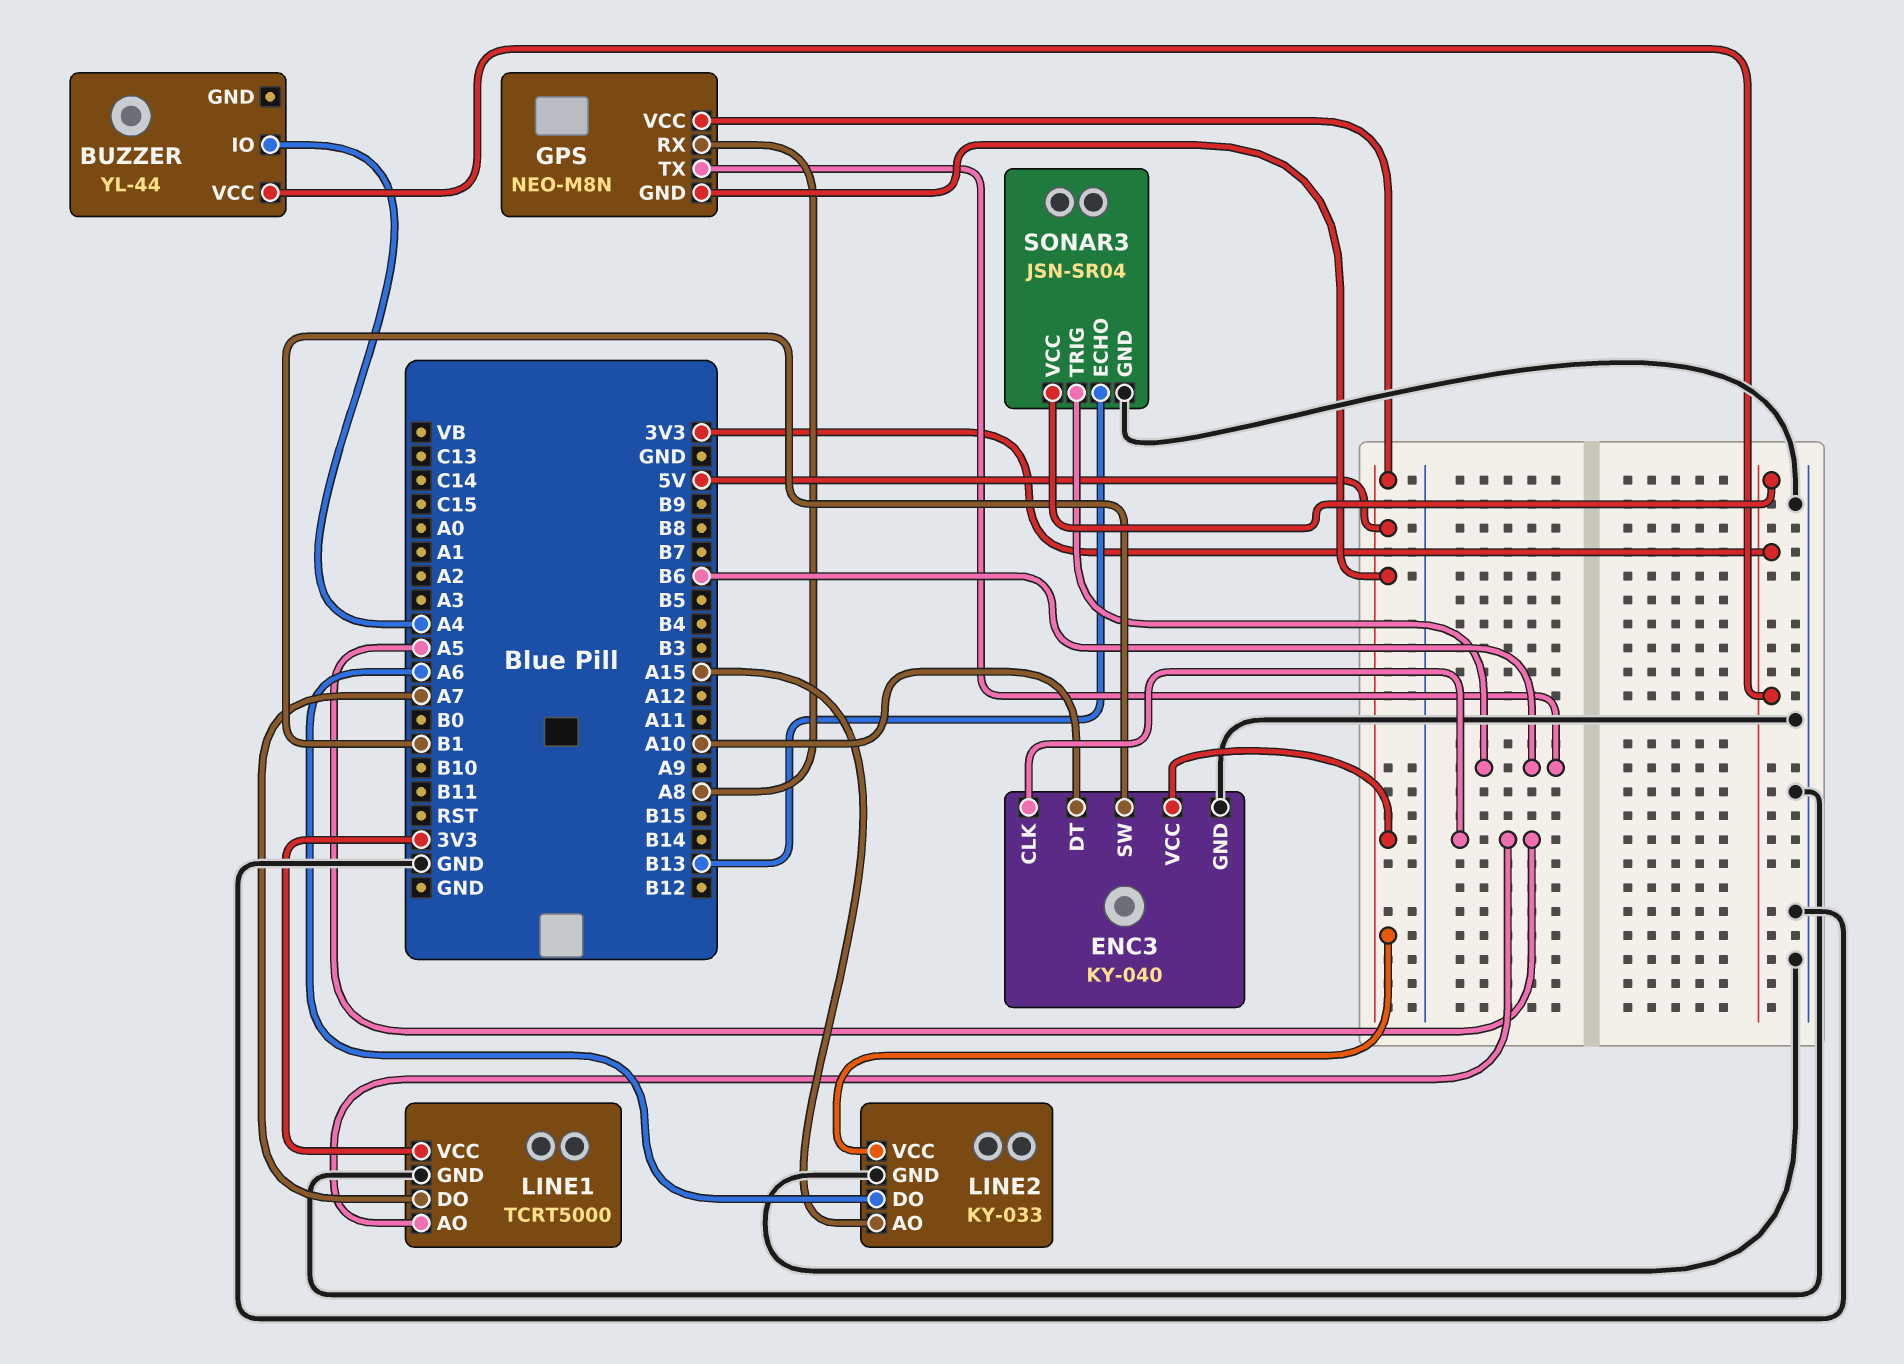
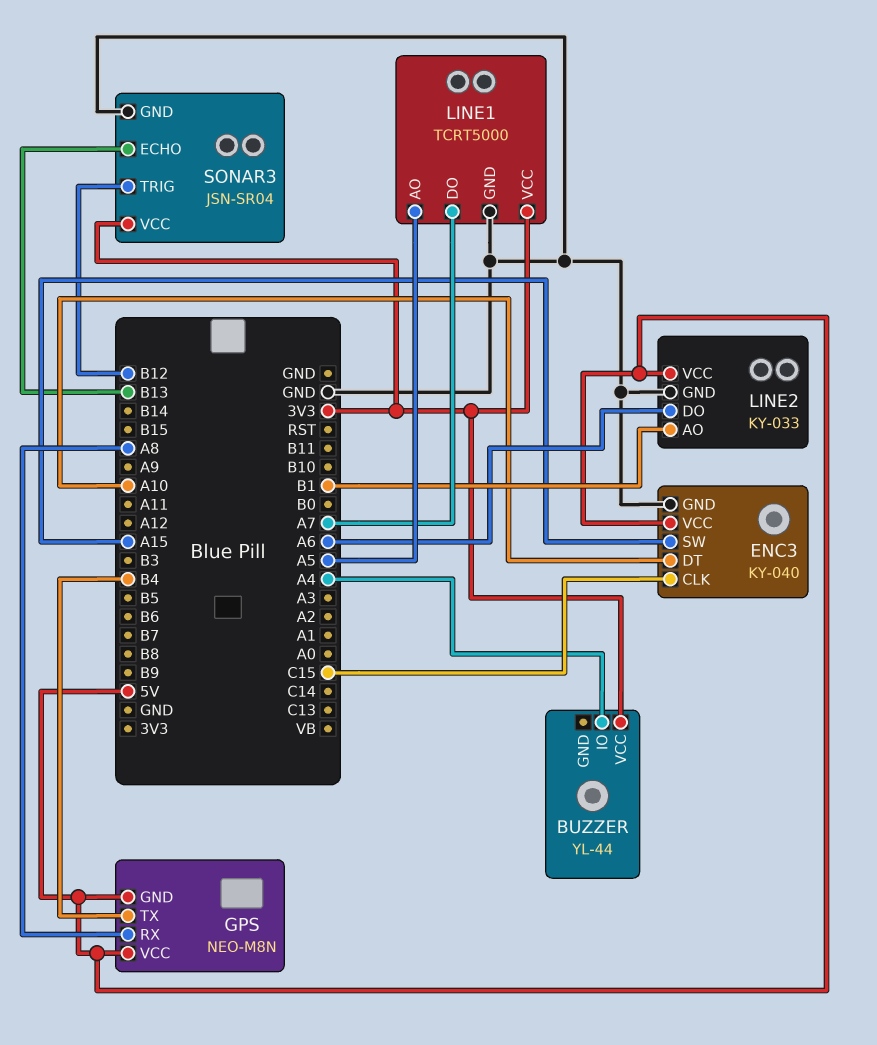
ENC3 pin CLK: A5 -> C15
ENC3 pin SW: B1 -> A15
GPS pin TX: B6 -> B4
LINE2 pin AO: A15 -> B1
SONAR3 pin TRIG: B6 -> B12

